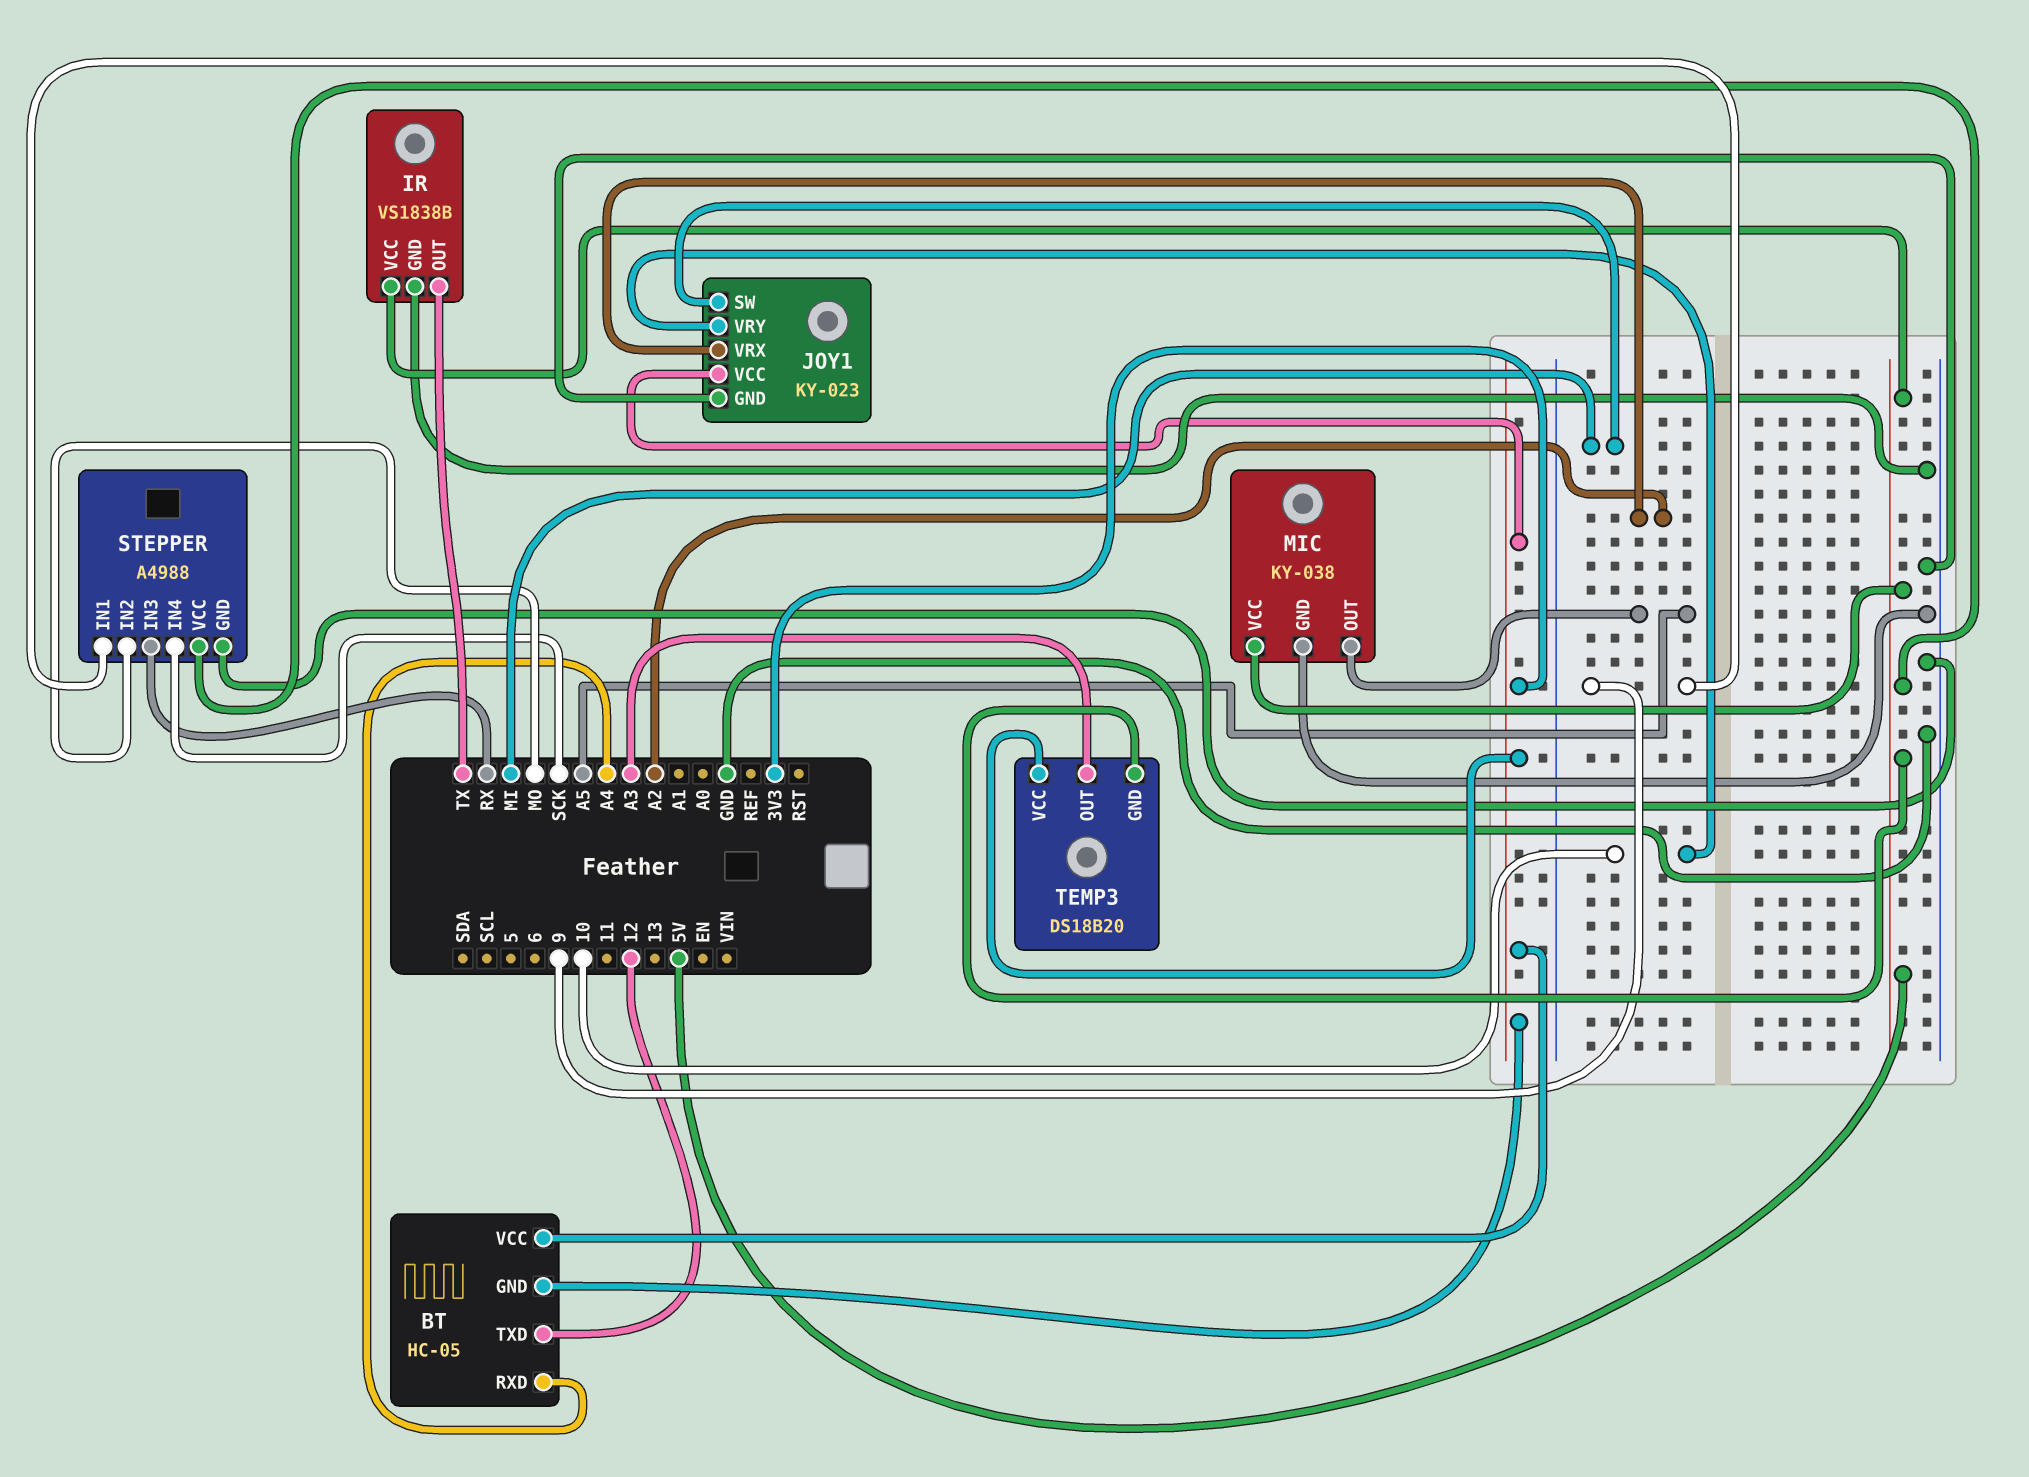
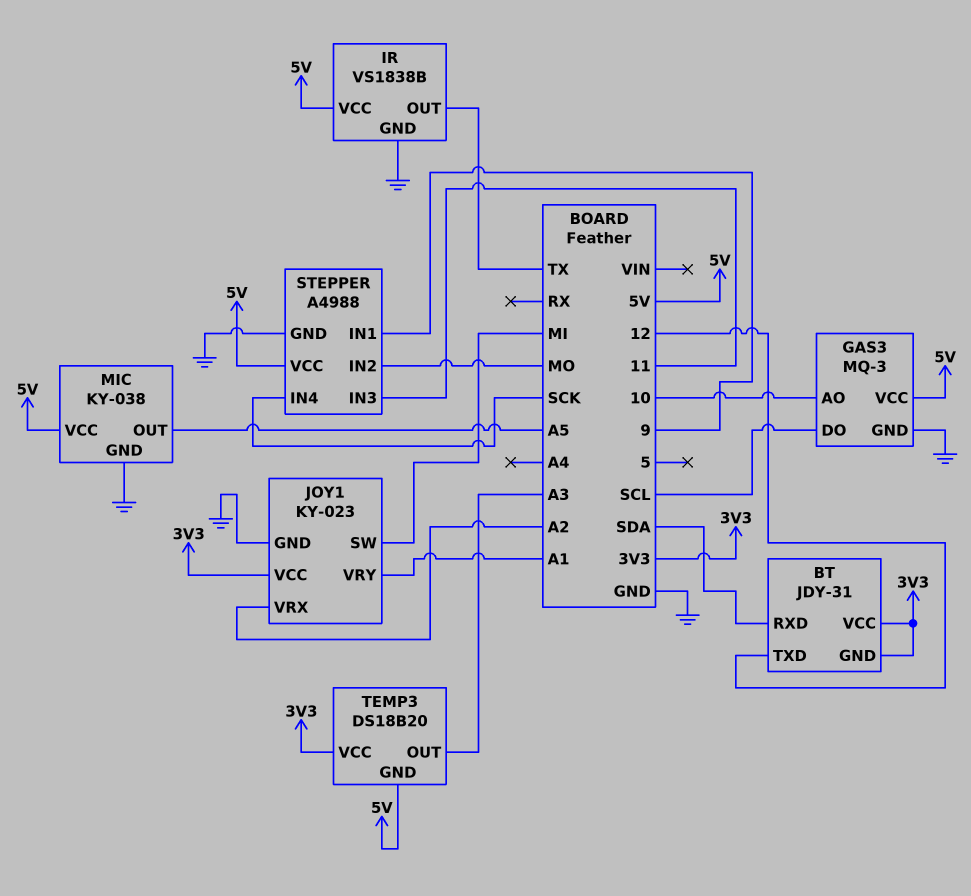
BT: HC-05 -> JDY-31
BT pin RXD: A4 -> SDA
GAS3: none -> MQ-3
GAS3 pin AO: none -> 10
GAS3 pin DO: none -> SCL
GAS3 pin GND: none -> GND
GAS3 pin VCC: none -> 5V
JOY1 pin VRY: 10 -> A1
STEPPER pin IN3: RX -> 11

